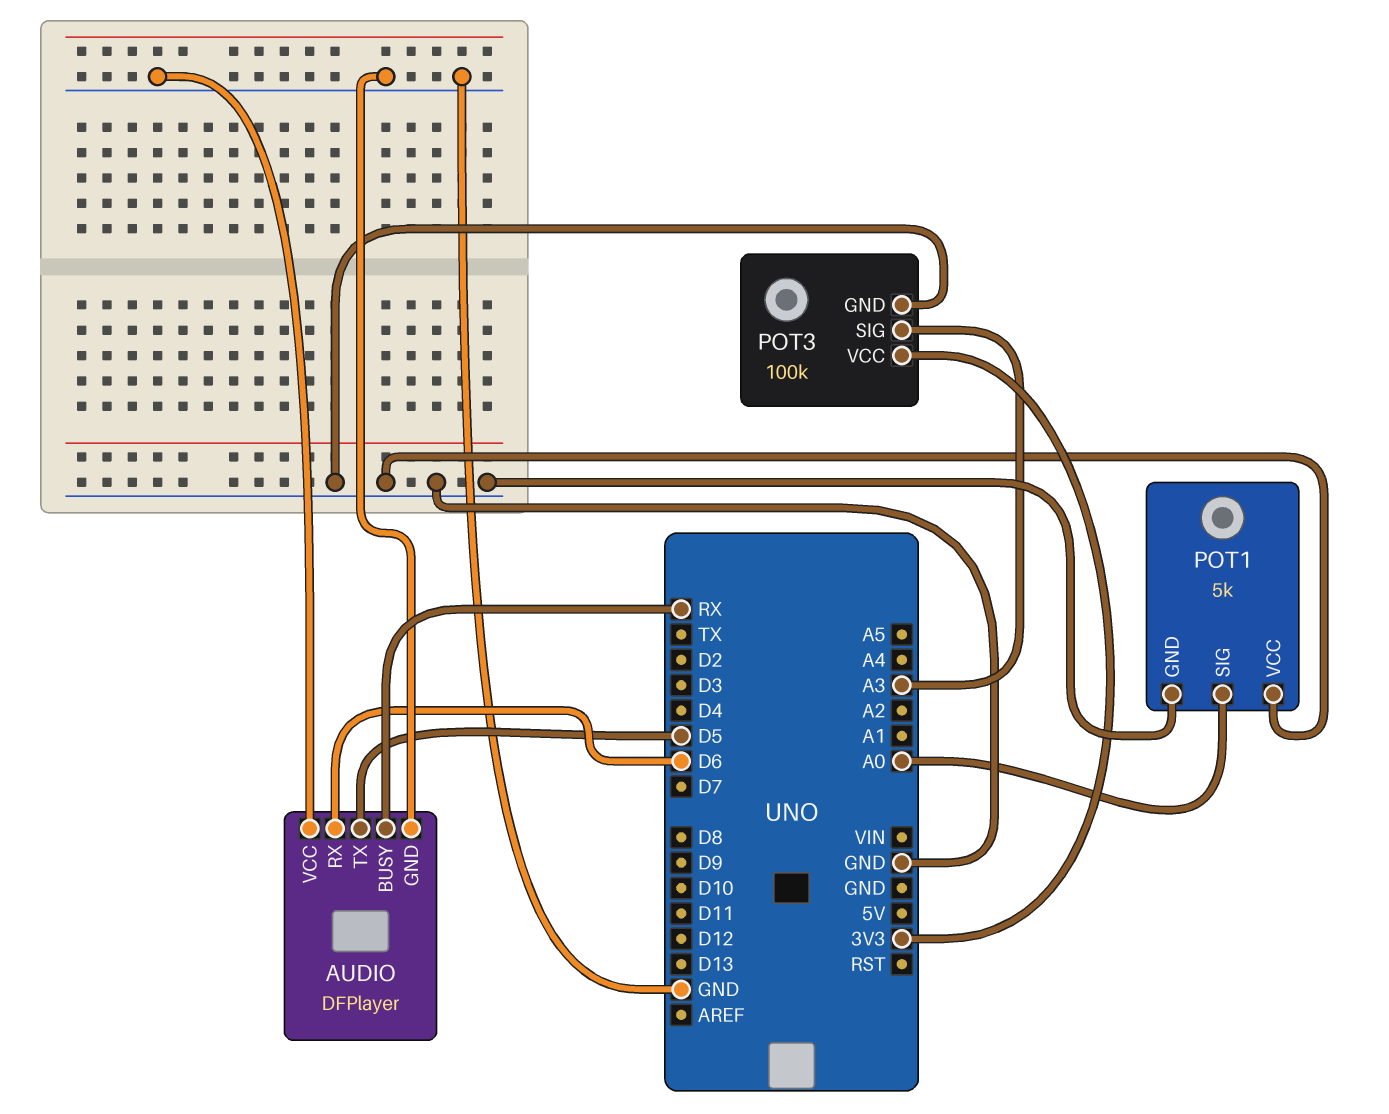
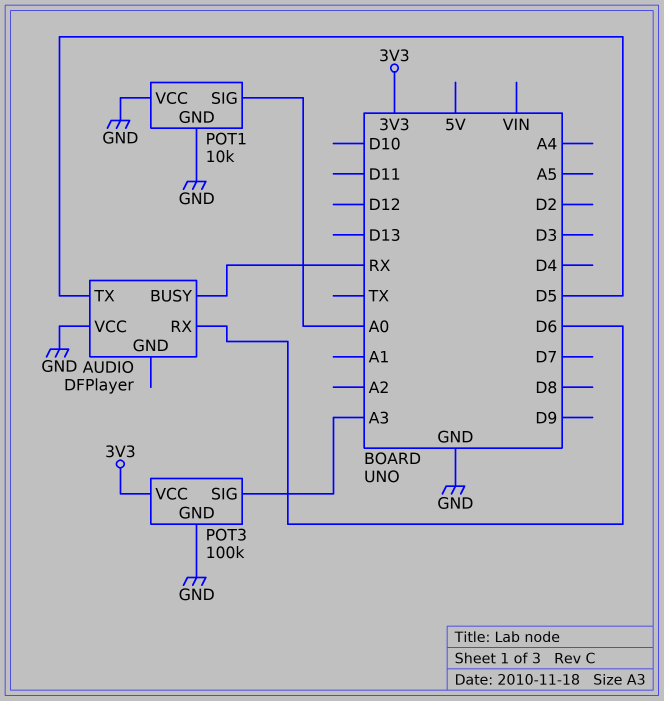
AUDIO pin GND: GND -> none
POT1: 5k -> 10k

